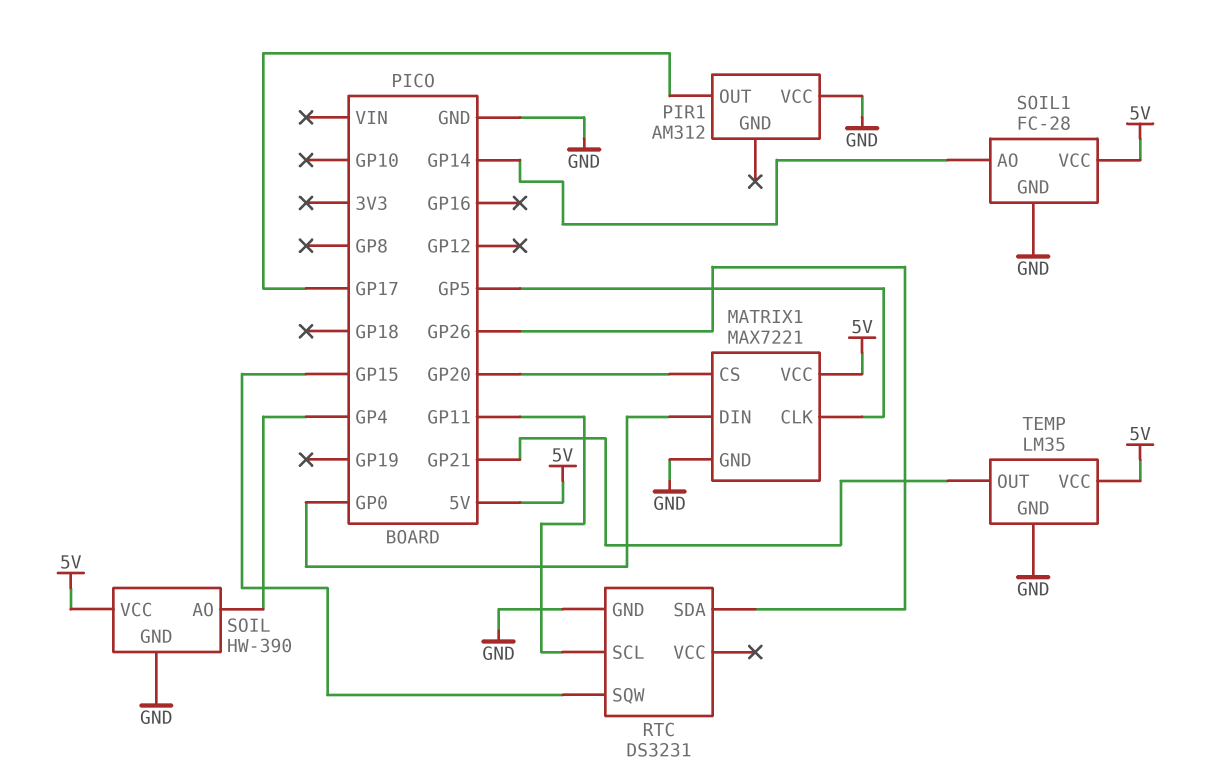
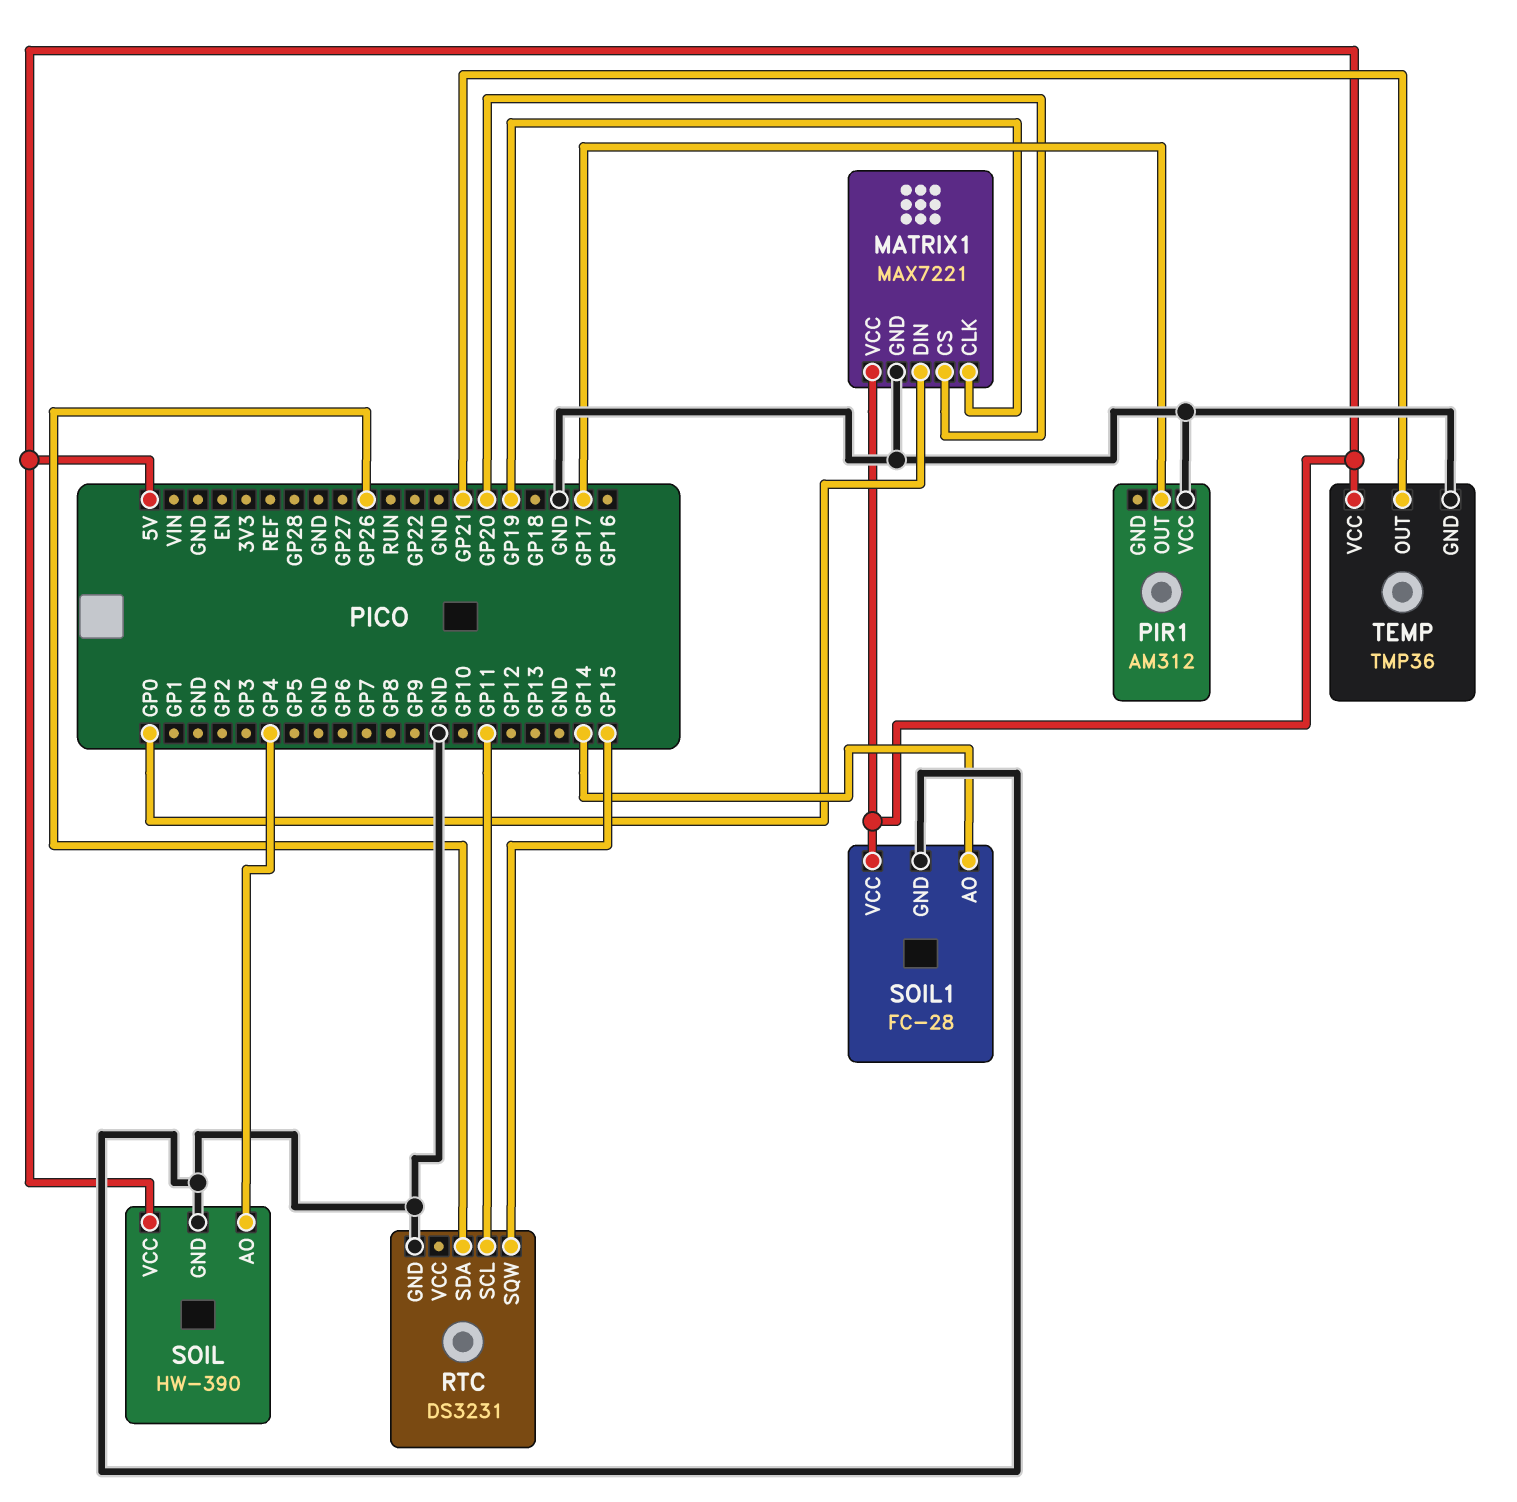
MATRIX1 pin CLK: GP5 -> GP19
TEMP: LM35 -> TMP36

